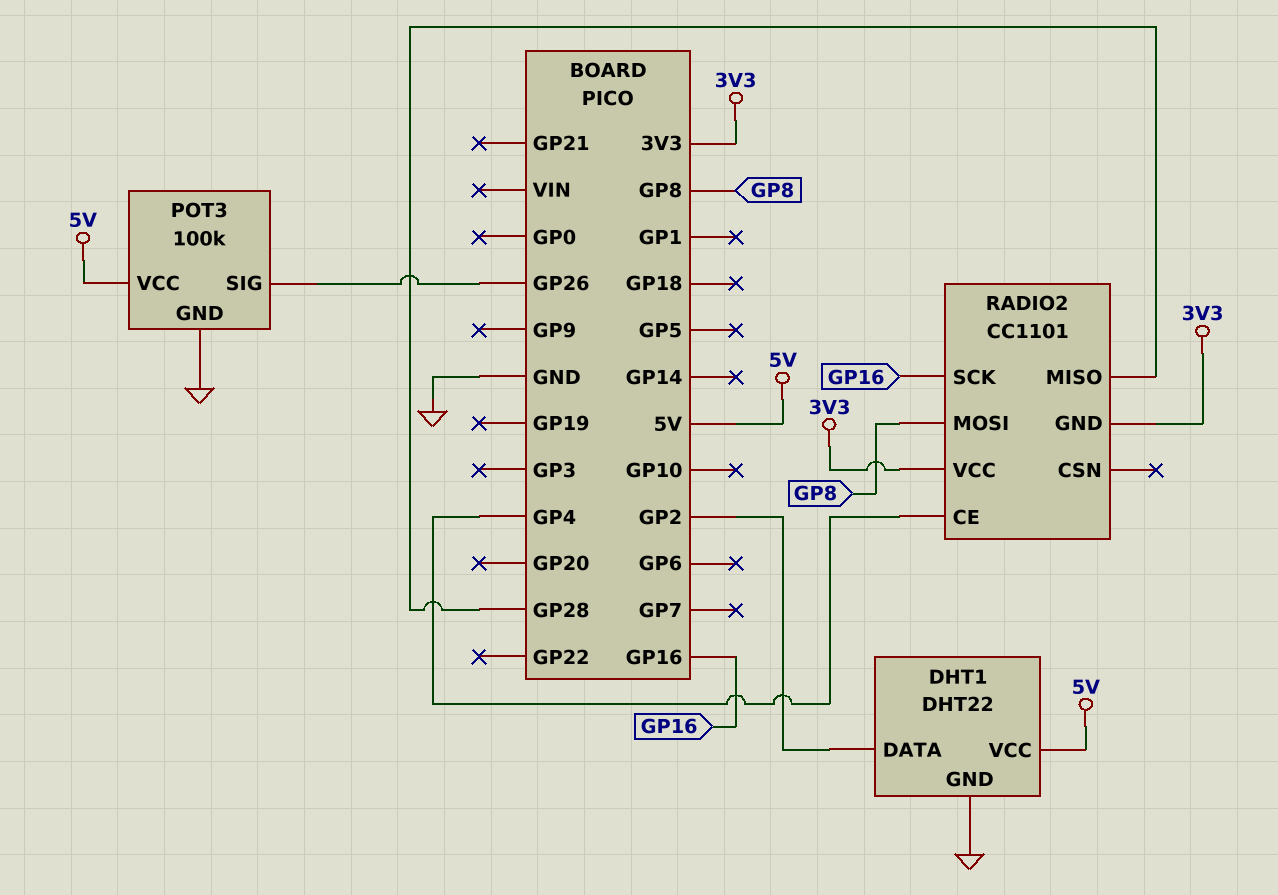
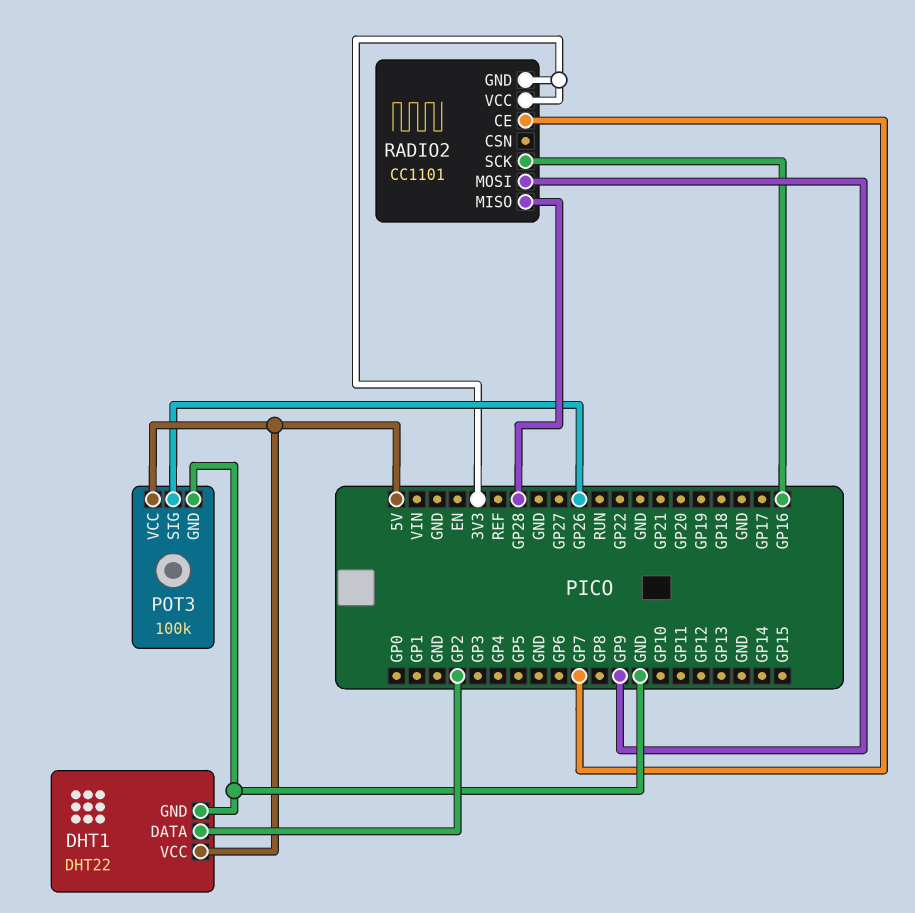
RADIO2 pin CE: GP4 -> GP7
RADIO2 pin MOSI: GP8 -> GP9

